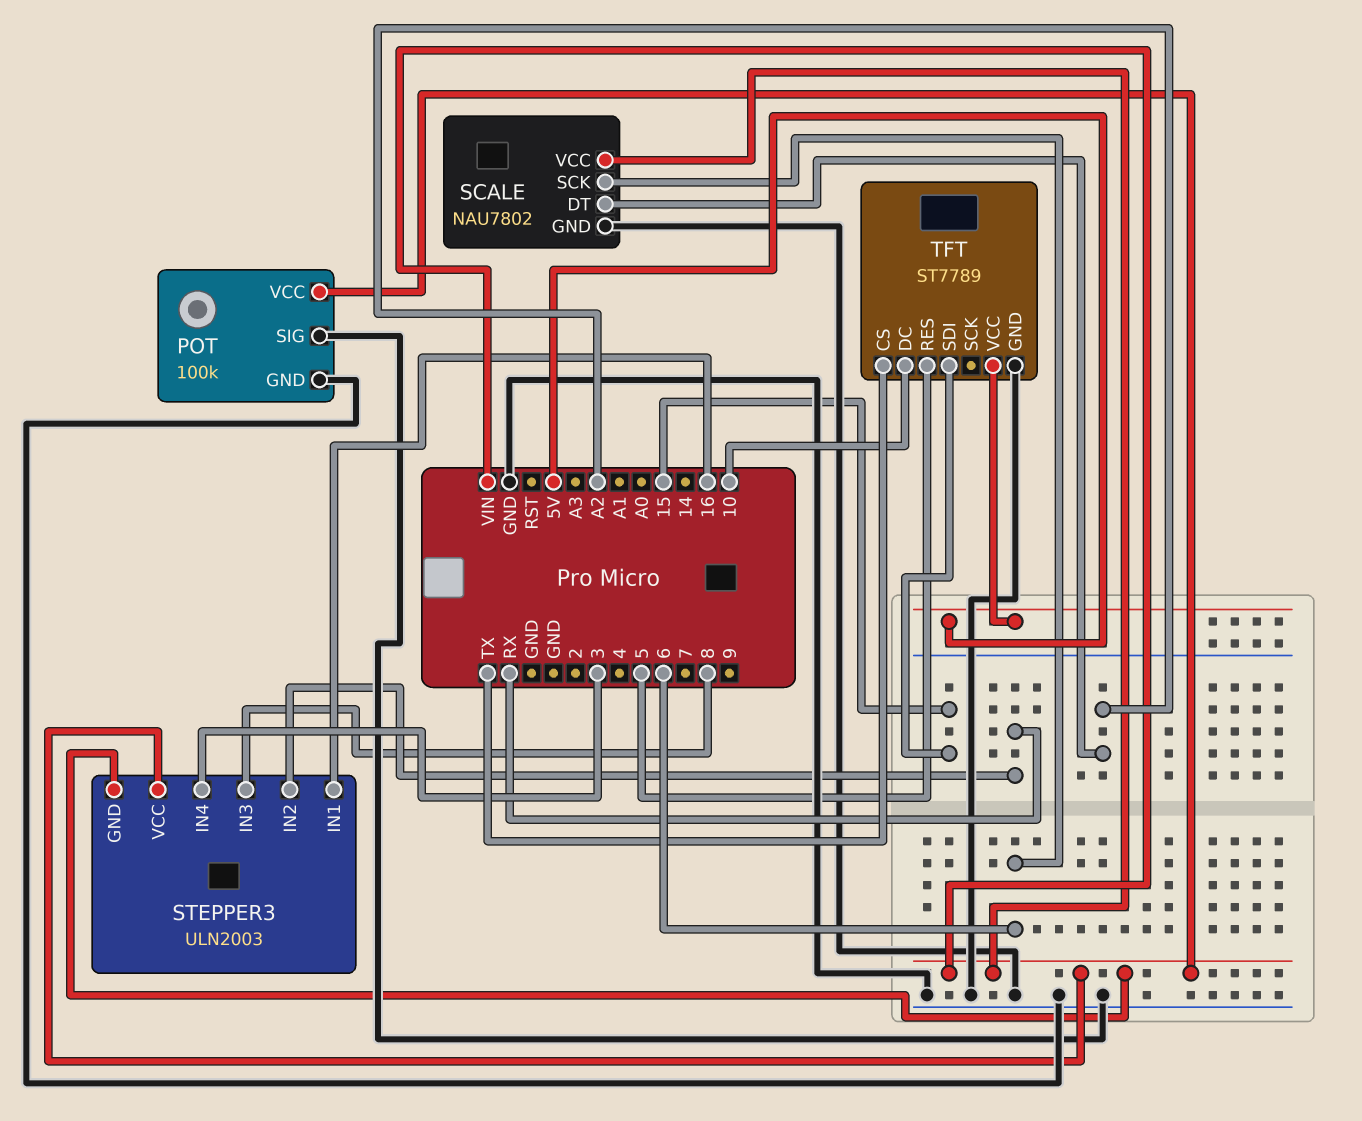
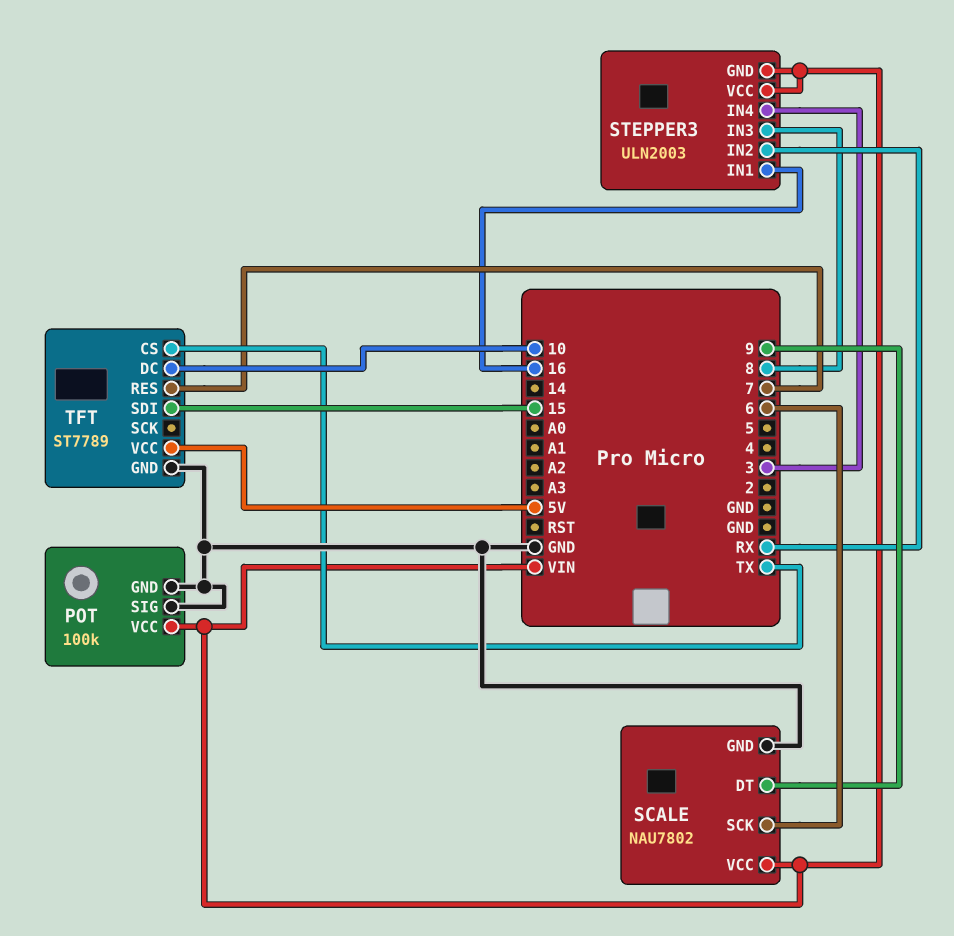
SCALE pin DT: A2 -> 9
TFT pin RES: 5 -> 7

